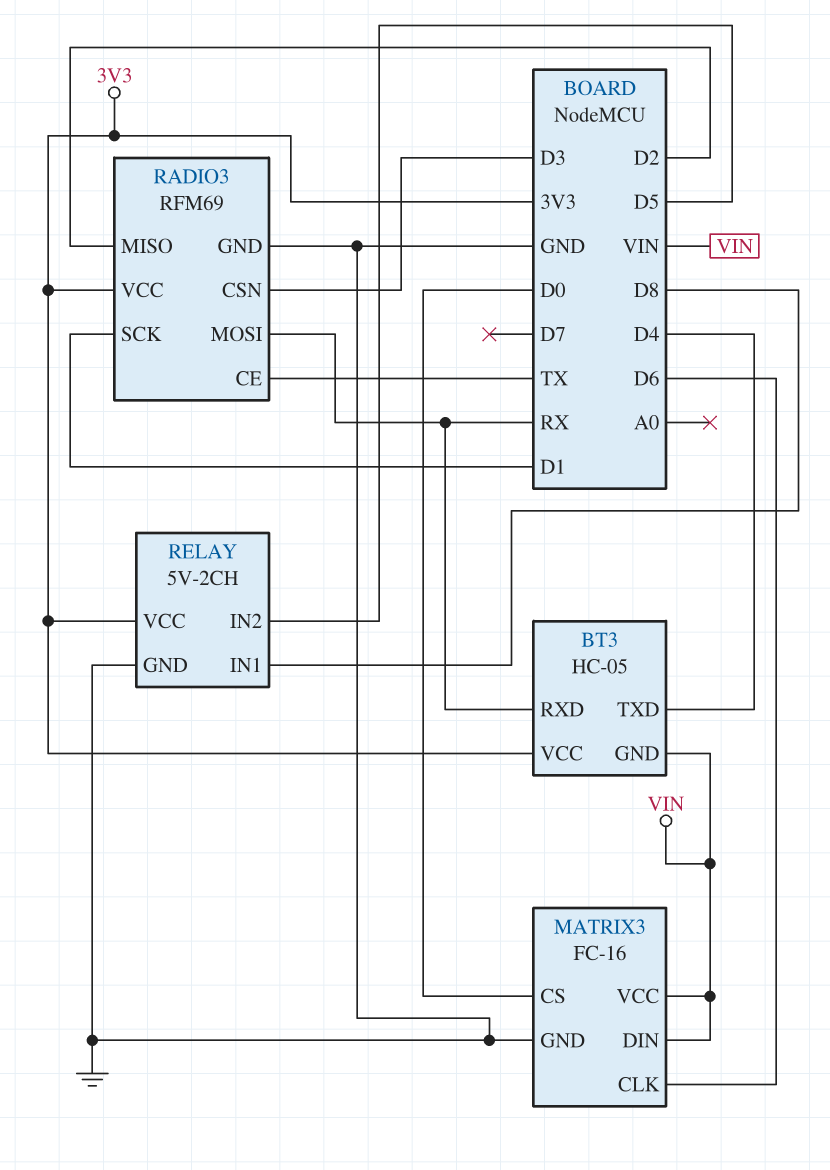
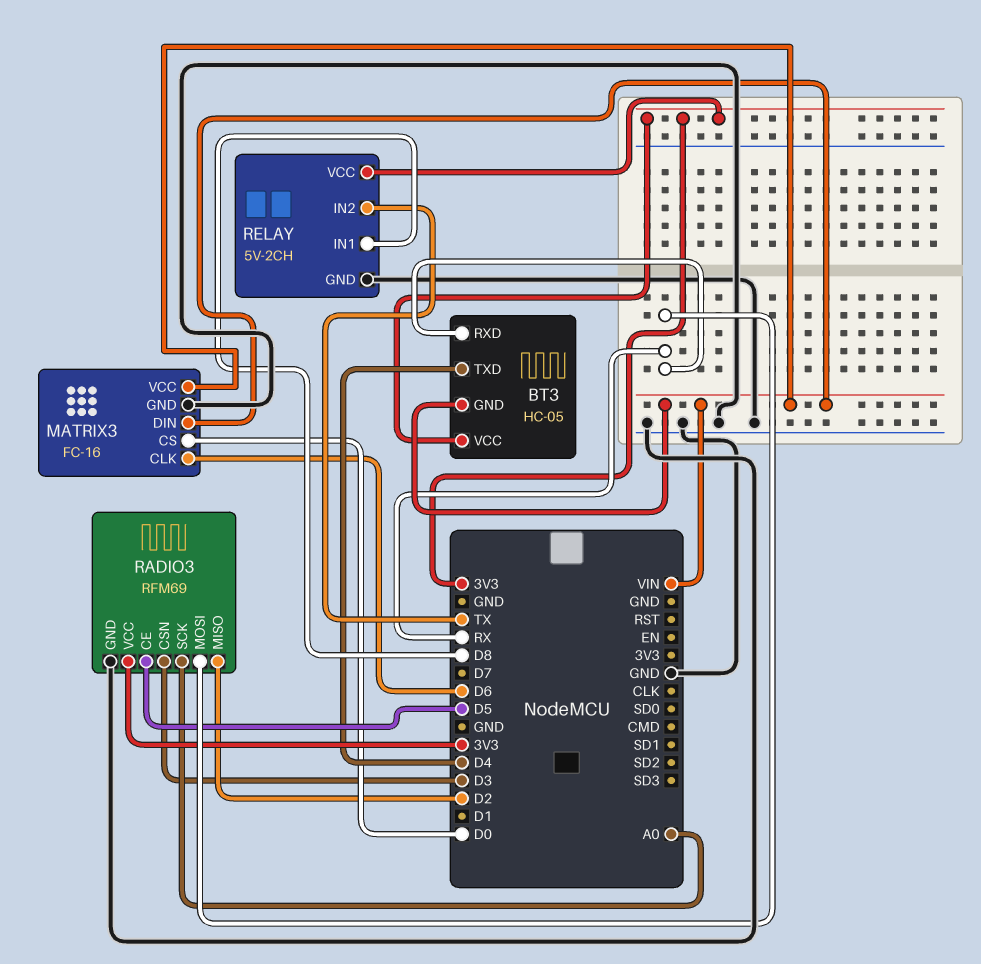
RADIO3 pin CE: TX -> D5
RADIO3 pin SCK: D1 -> A0
RELAY pin IN2: D5 -> TX

